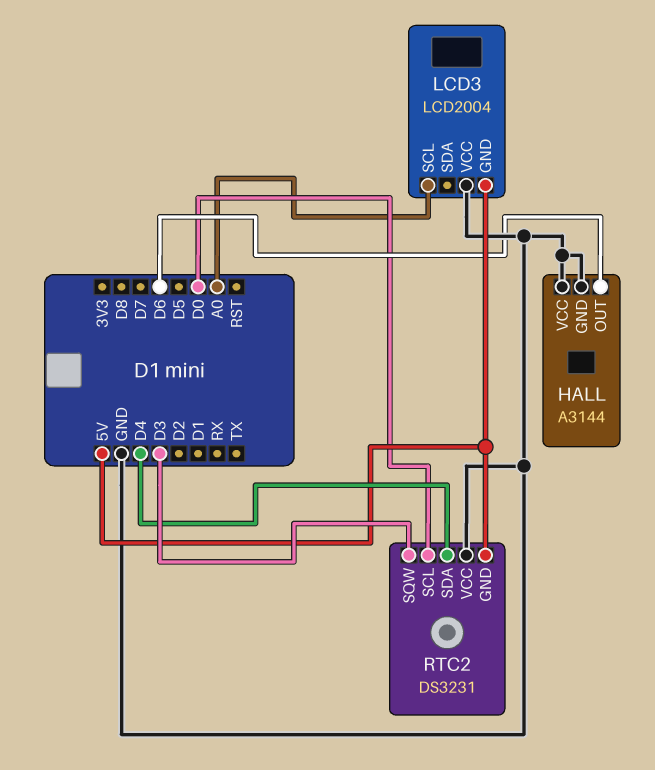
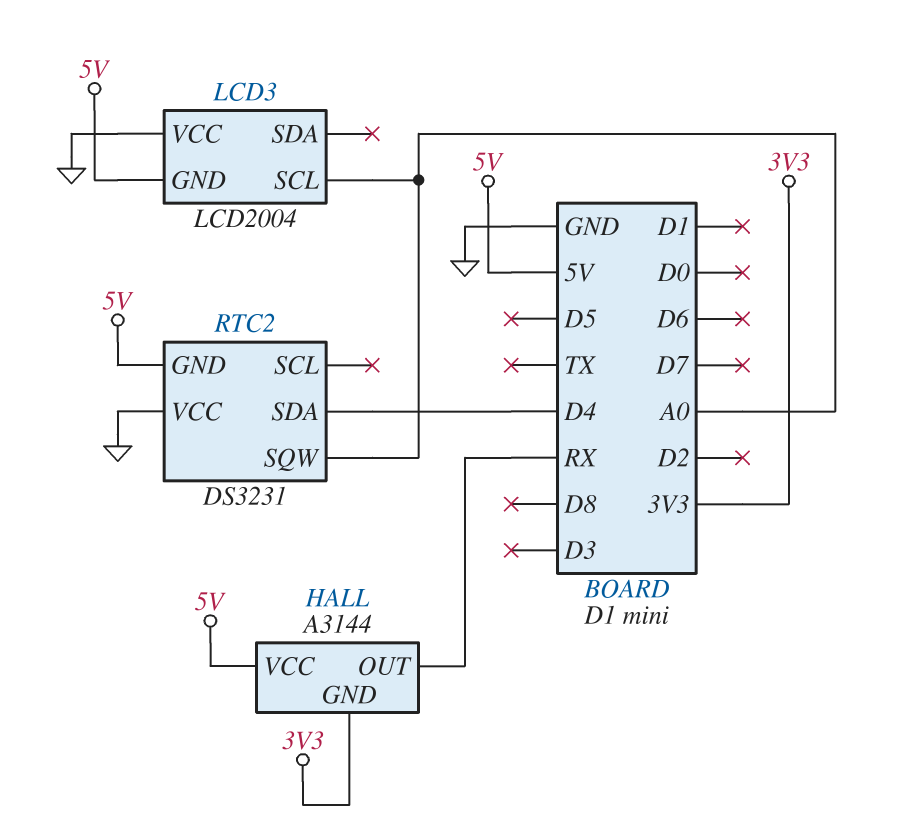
HALL pin GND: GND -> 3V3
HALL pin OUT: D6 -> RX
HALL pin VCC: GND -> 5V
RTC2 pin SCL: D0 -> none
RTC2 pin SQW: D3 -> A0

